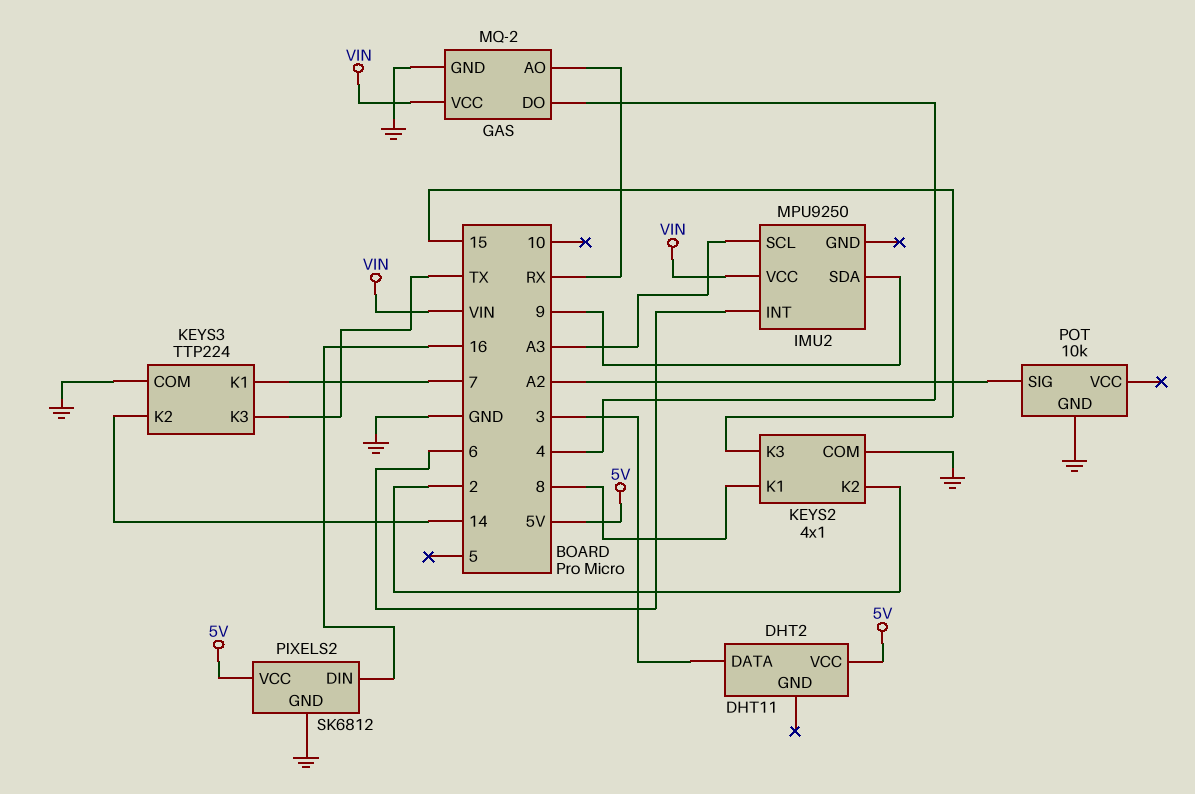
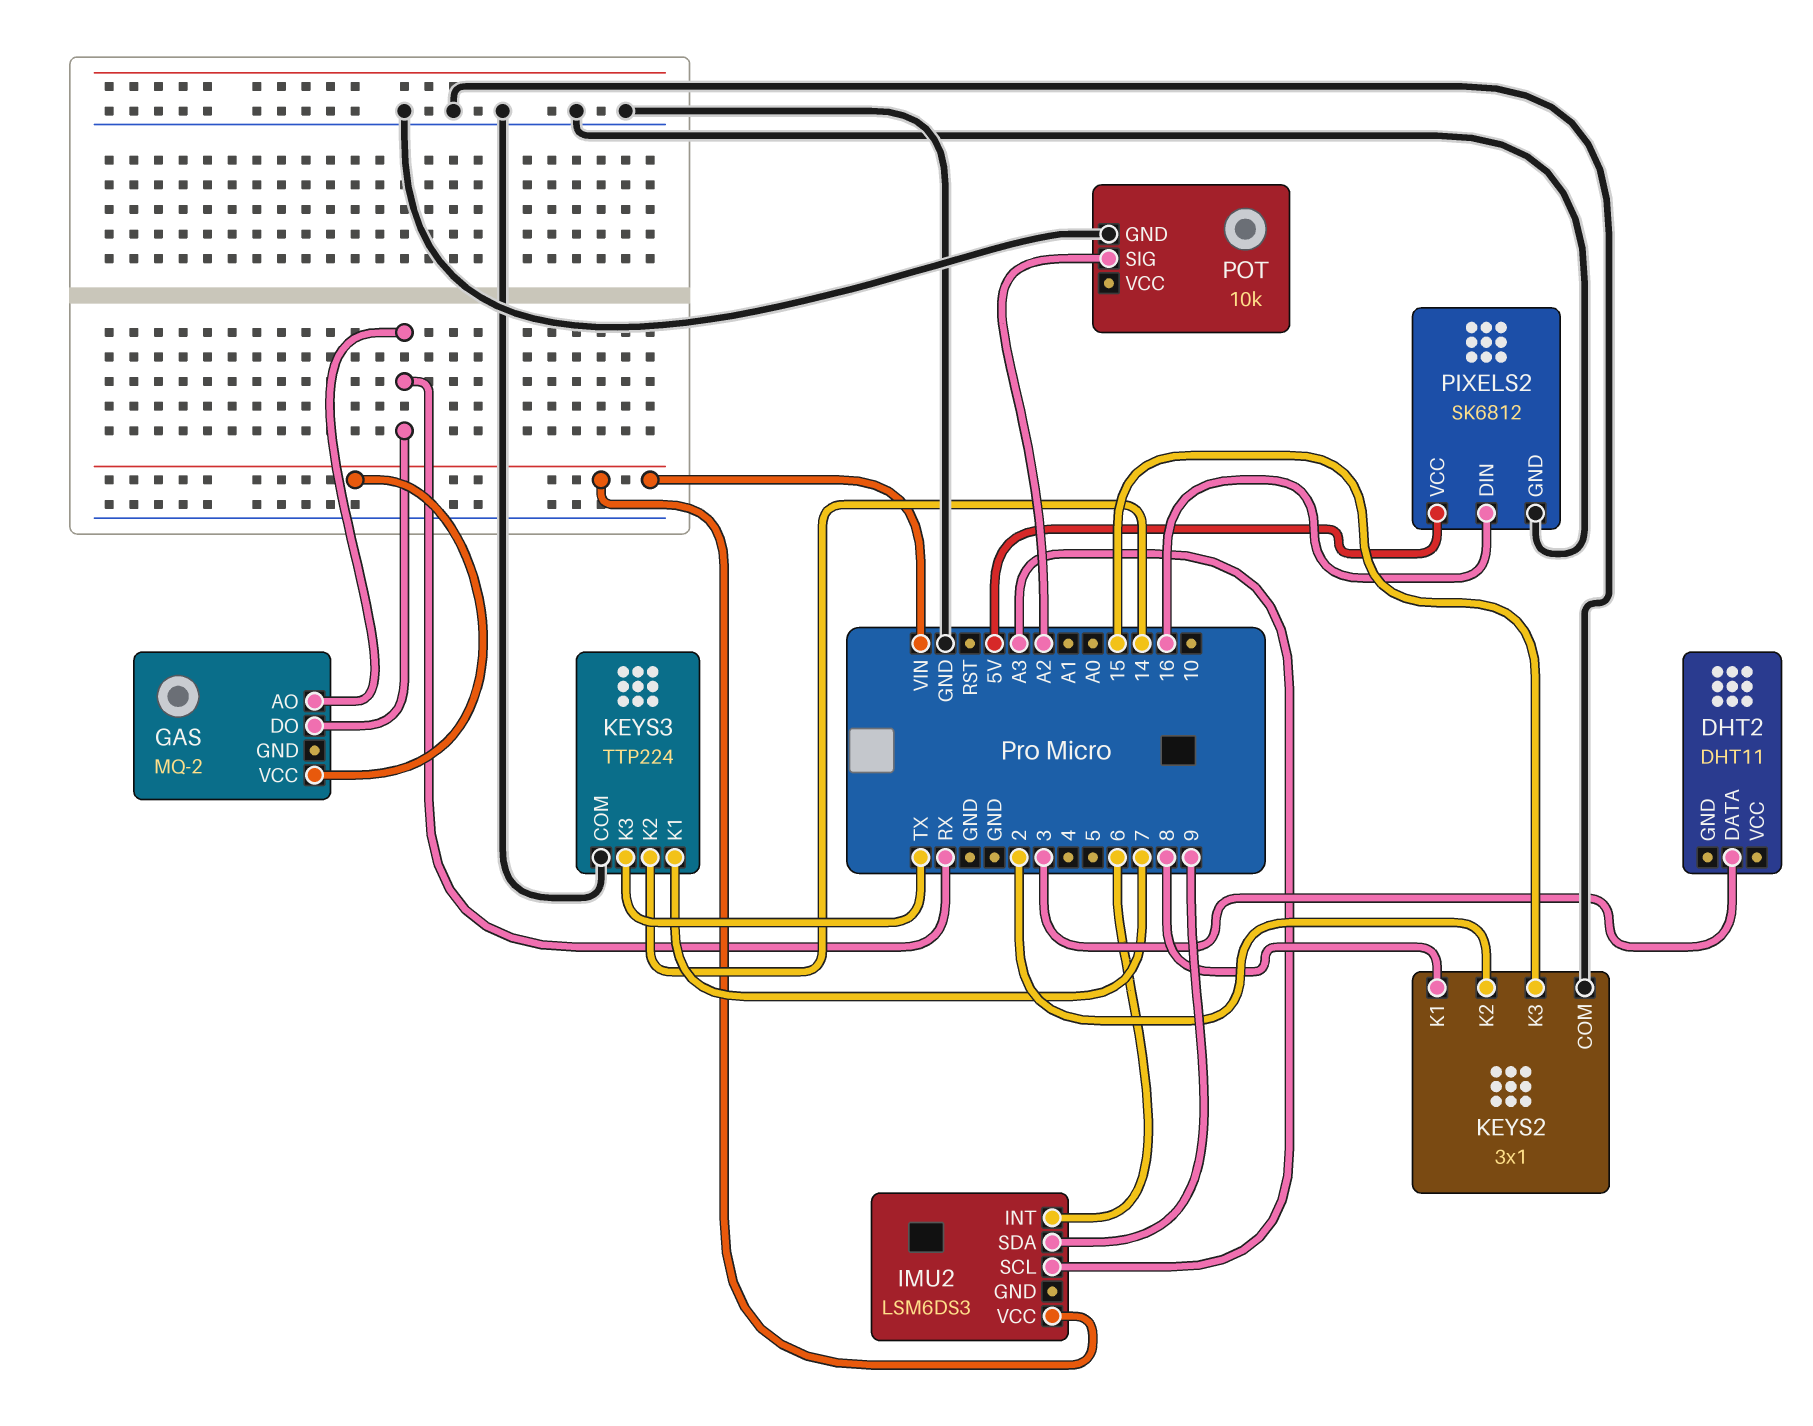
DHT2 pin VCC: 5V -> none
GAS pin DO: 4 -> RX
GAS pin GND: GND -> none
IMU2: MPU9250 -> LSM6DS3
KEYS2: 4x1 -> 3x1

